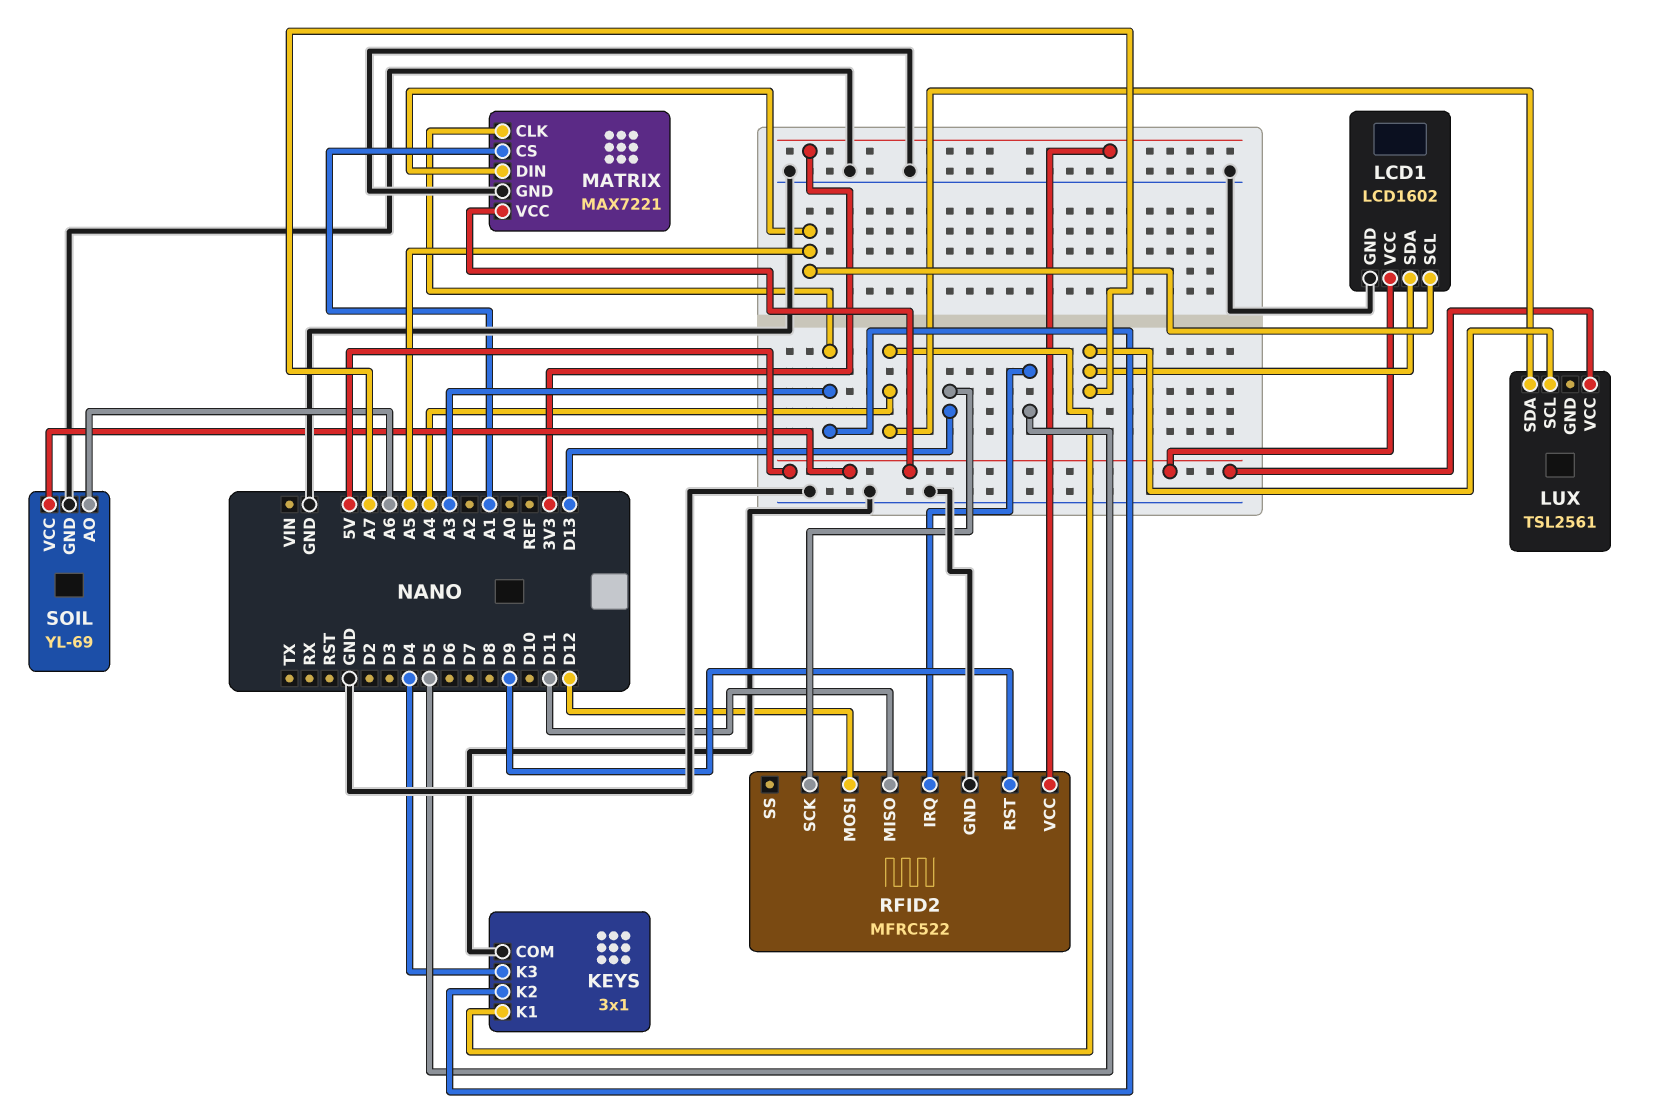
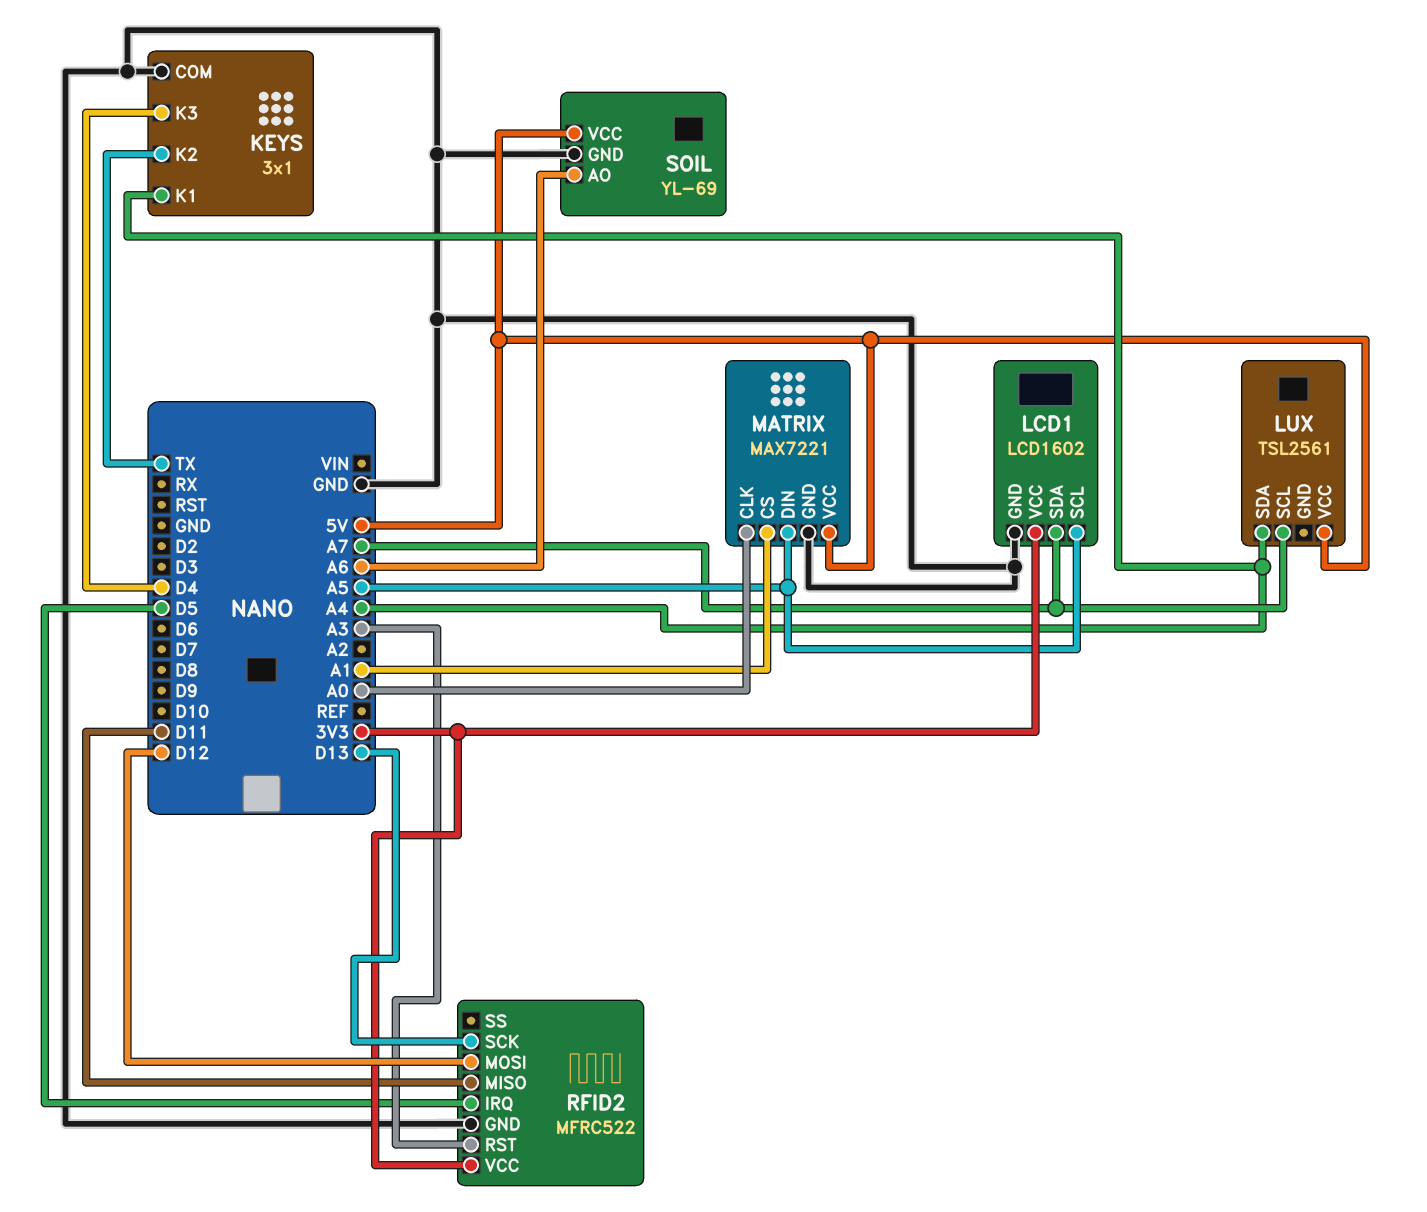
KEYS pin K2: A3 -> TX
LCD1 pin VCC: 5V -> 3V3
MATRIX pin CLK: A3 -> A0
RFID2 pin RST: D9 -> A3

